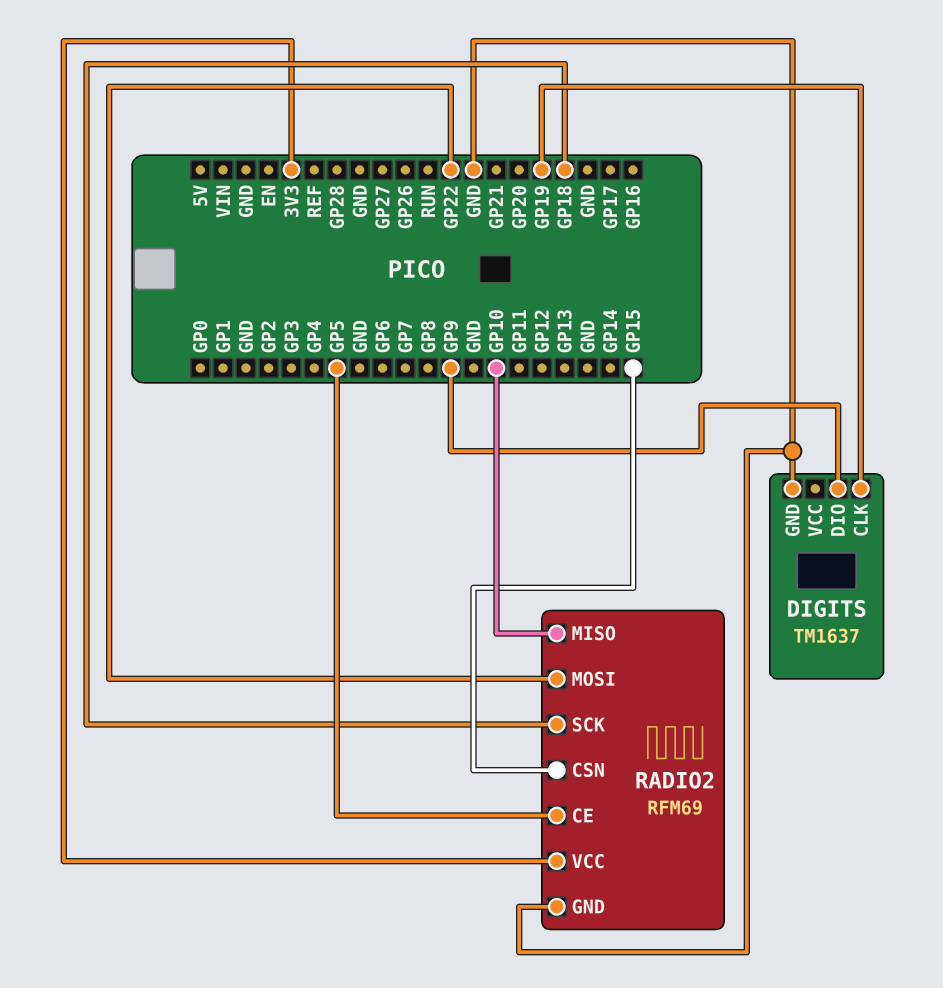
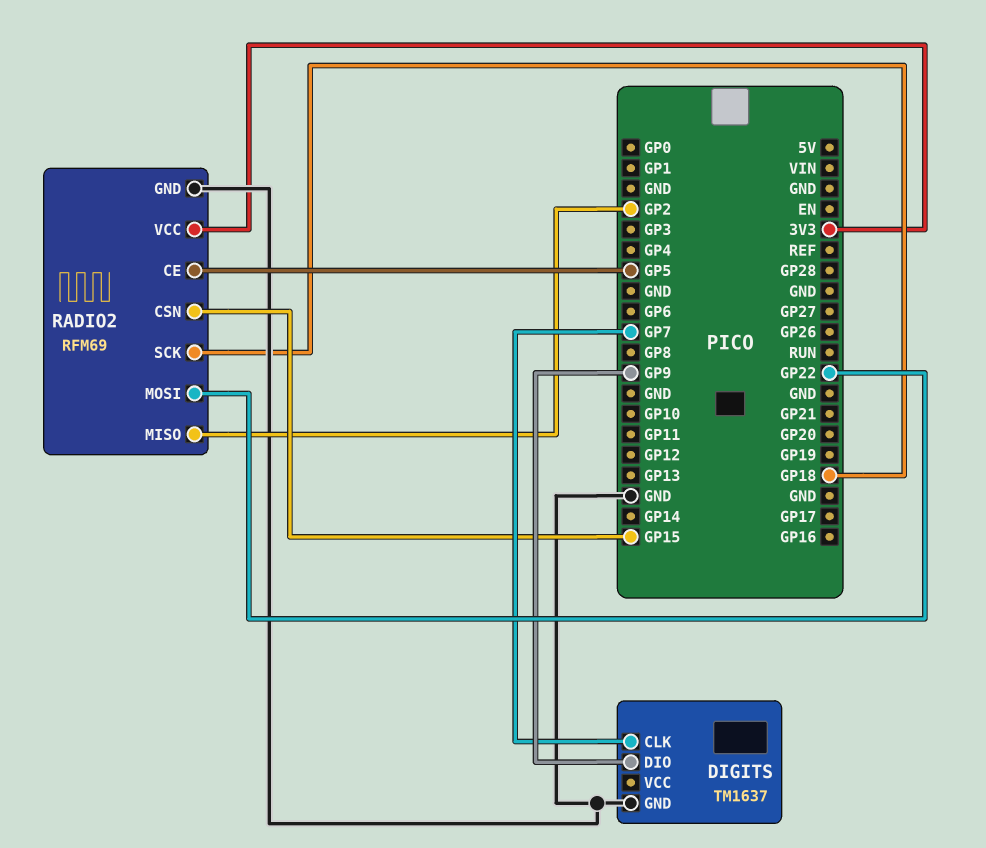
DIGITS pin CLK: GP19 -> GP7
RADIO2 pin MISO: GP10 -> GP2

